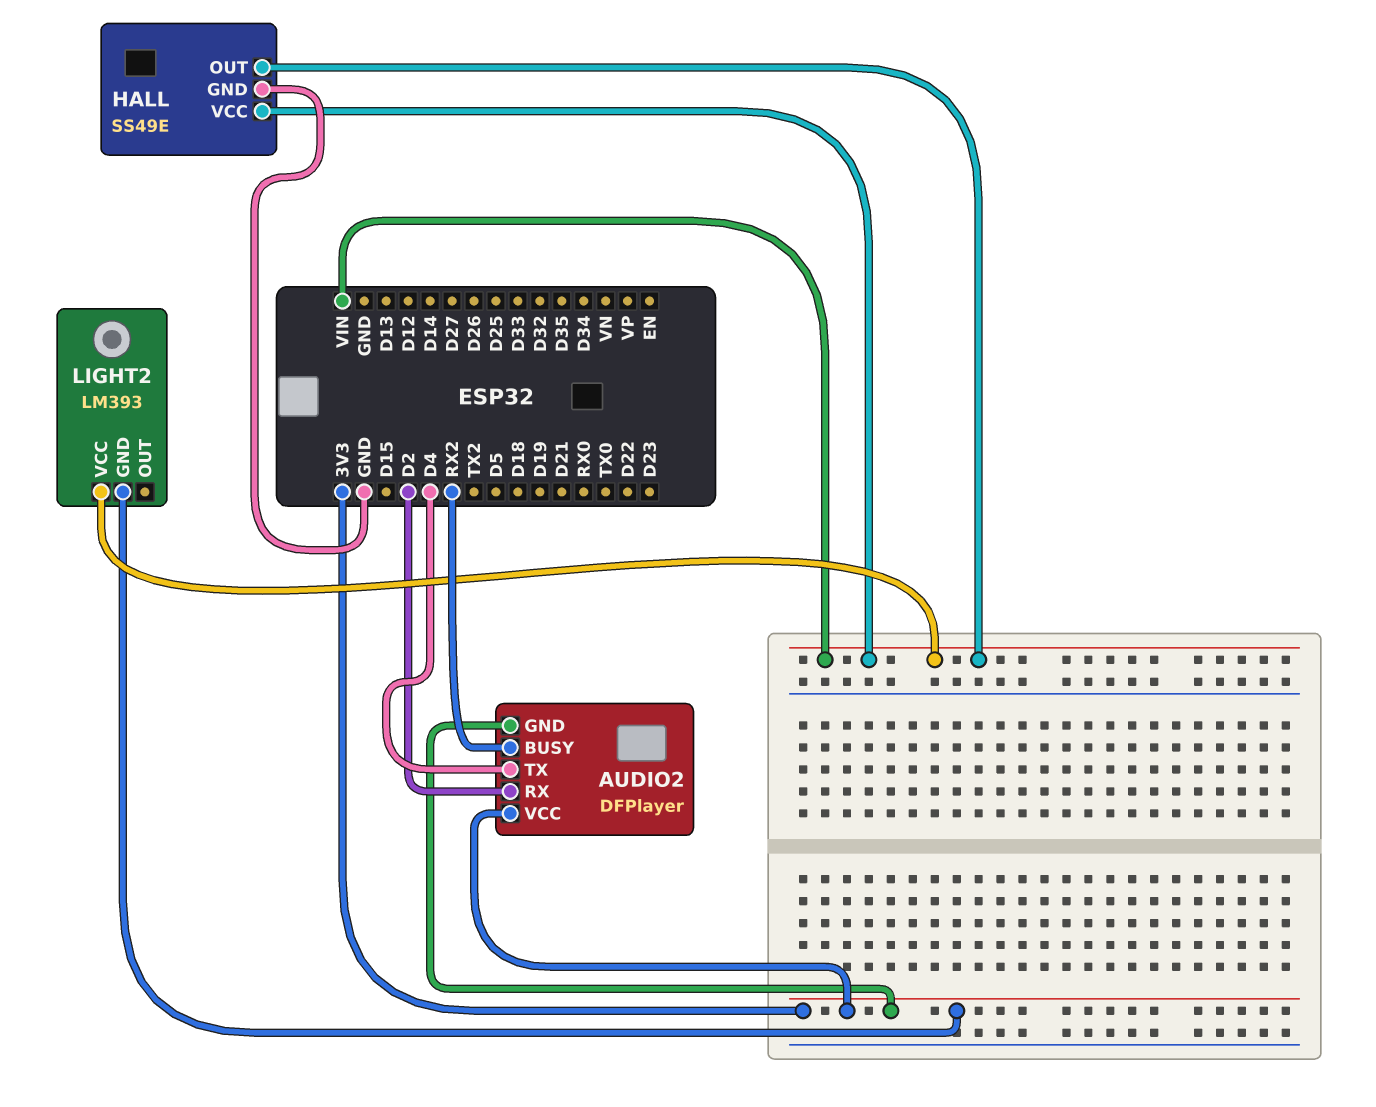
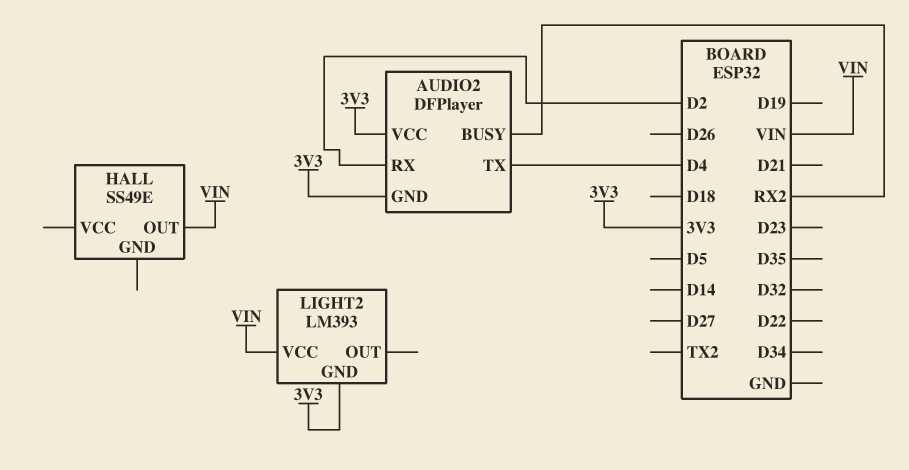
HALL pin GND: GND -> none
HALL pin VCC: VIN -> none

